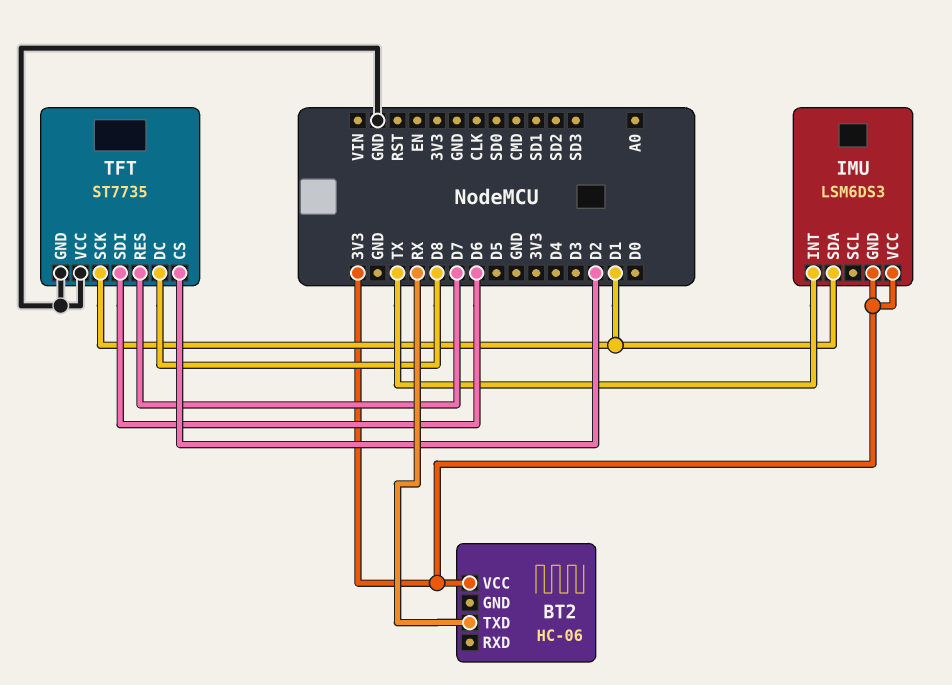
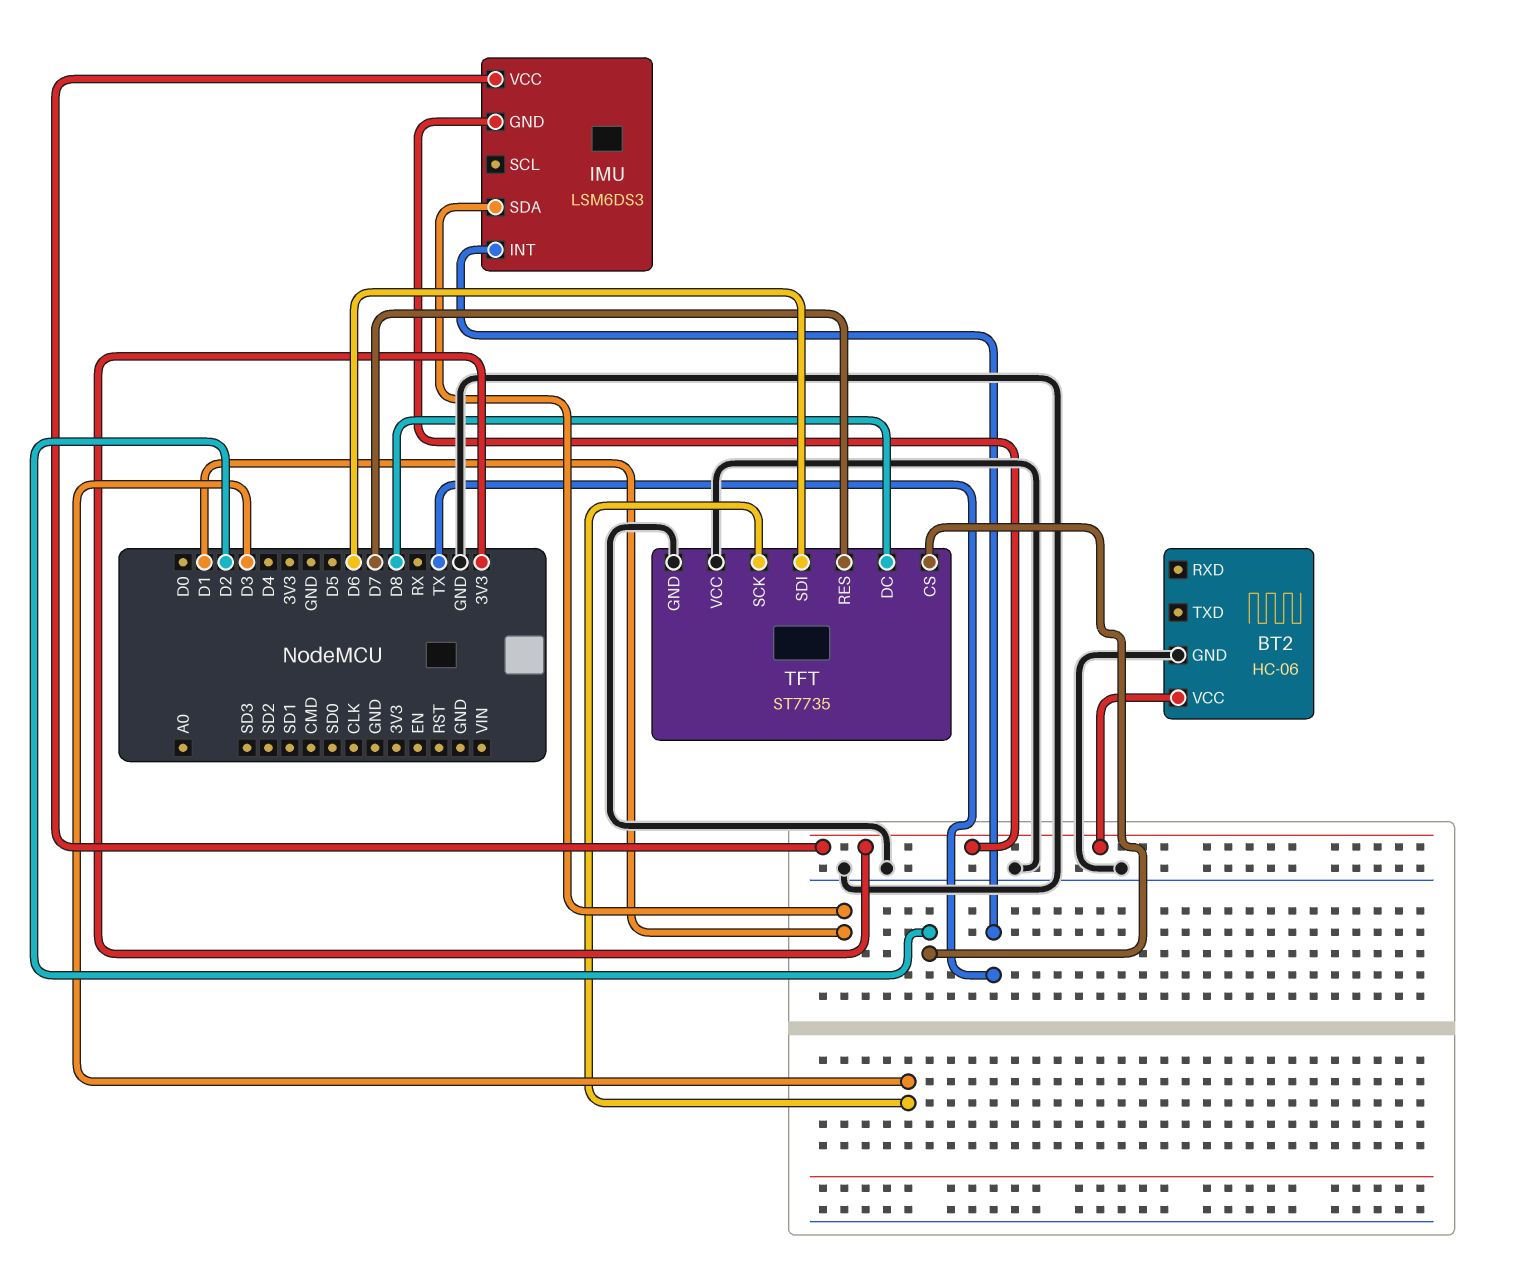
BT2 pin GND: none -> GND
BT2 pin TXD: RX -> none
TFT pin SCK: D1 -> D3

